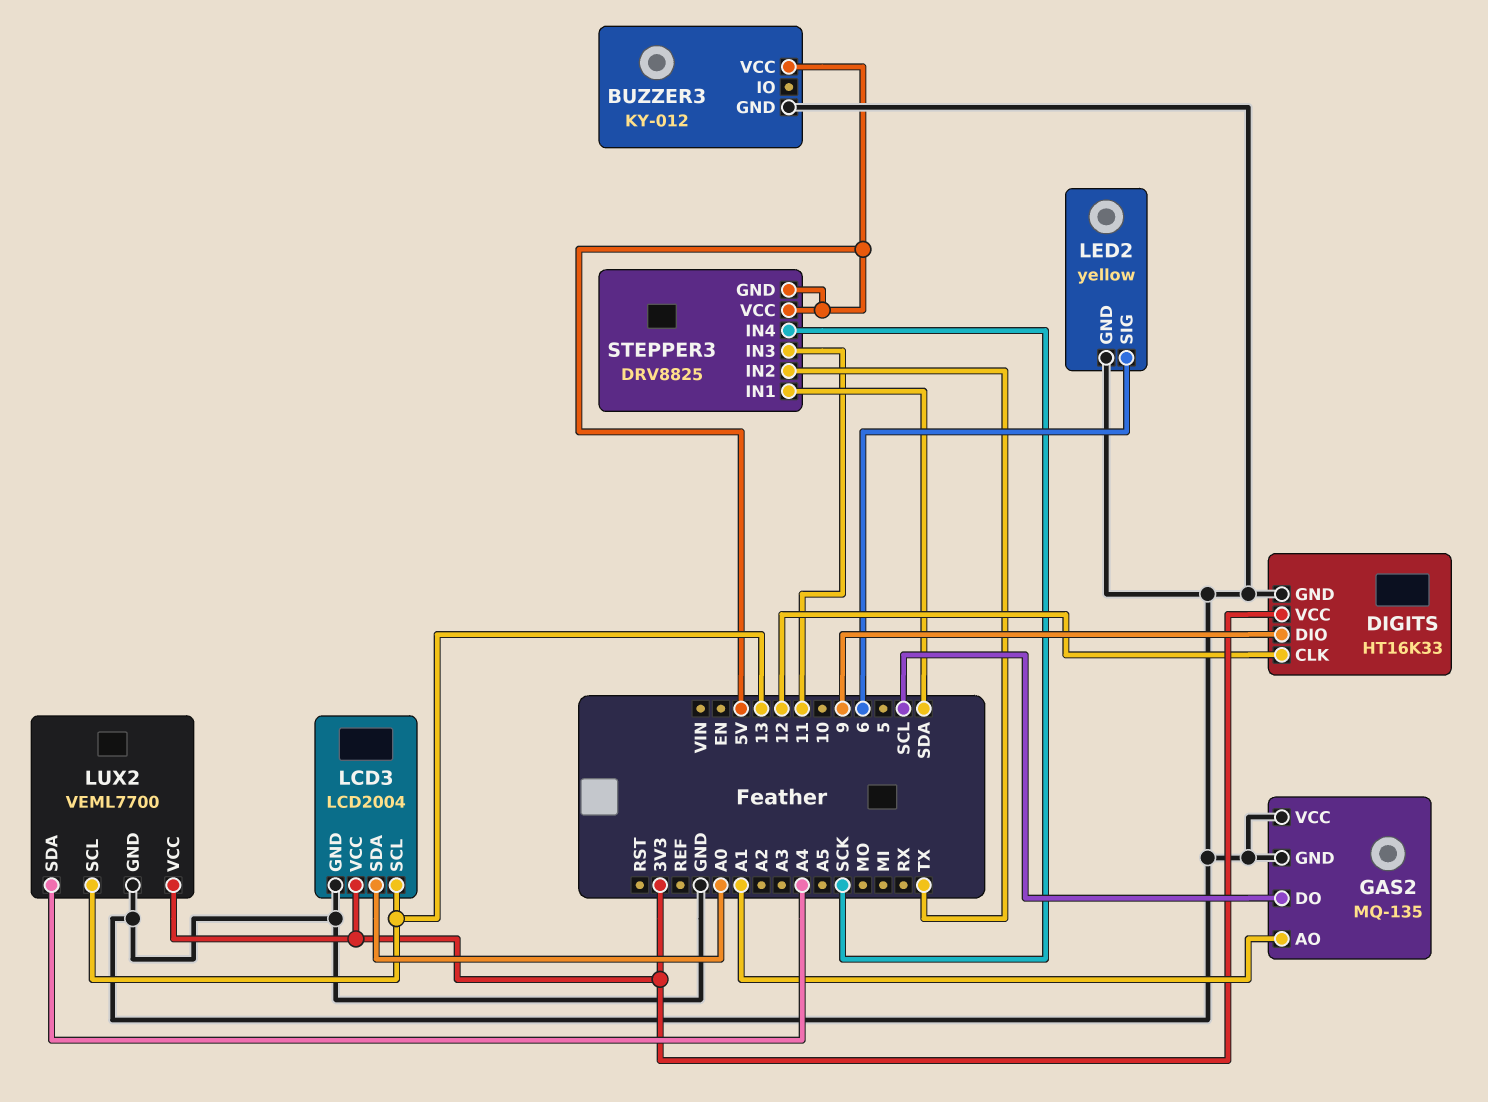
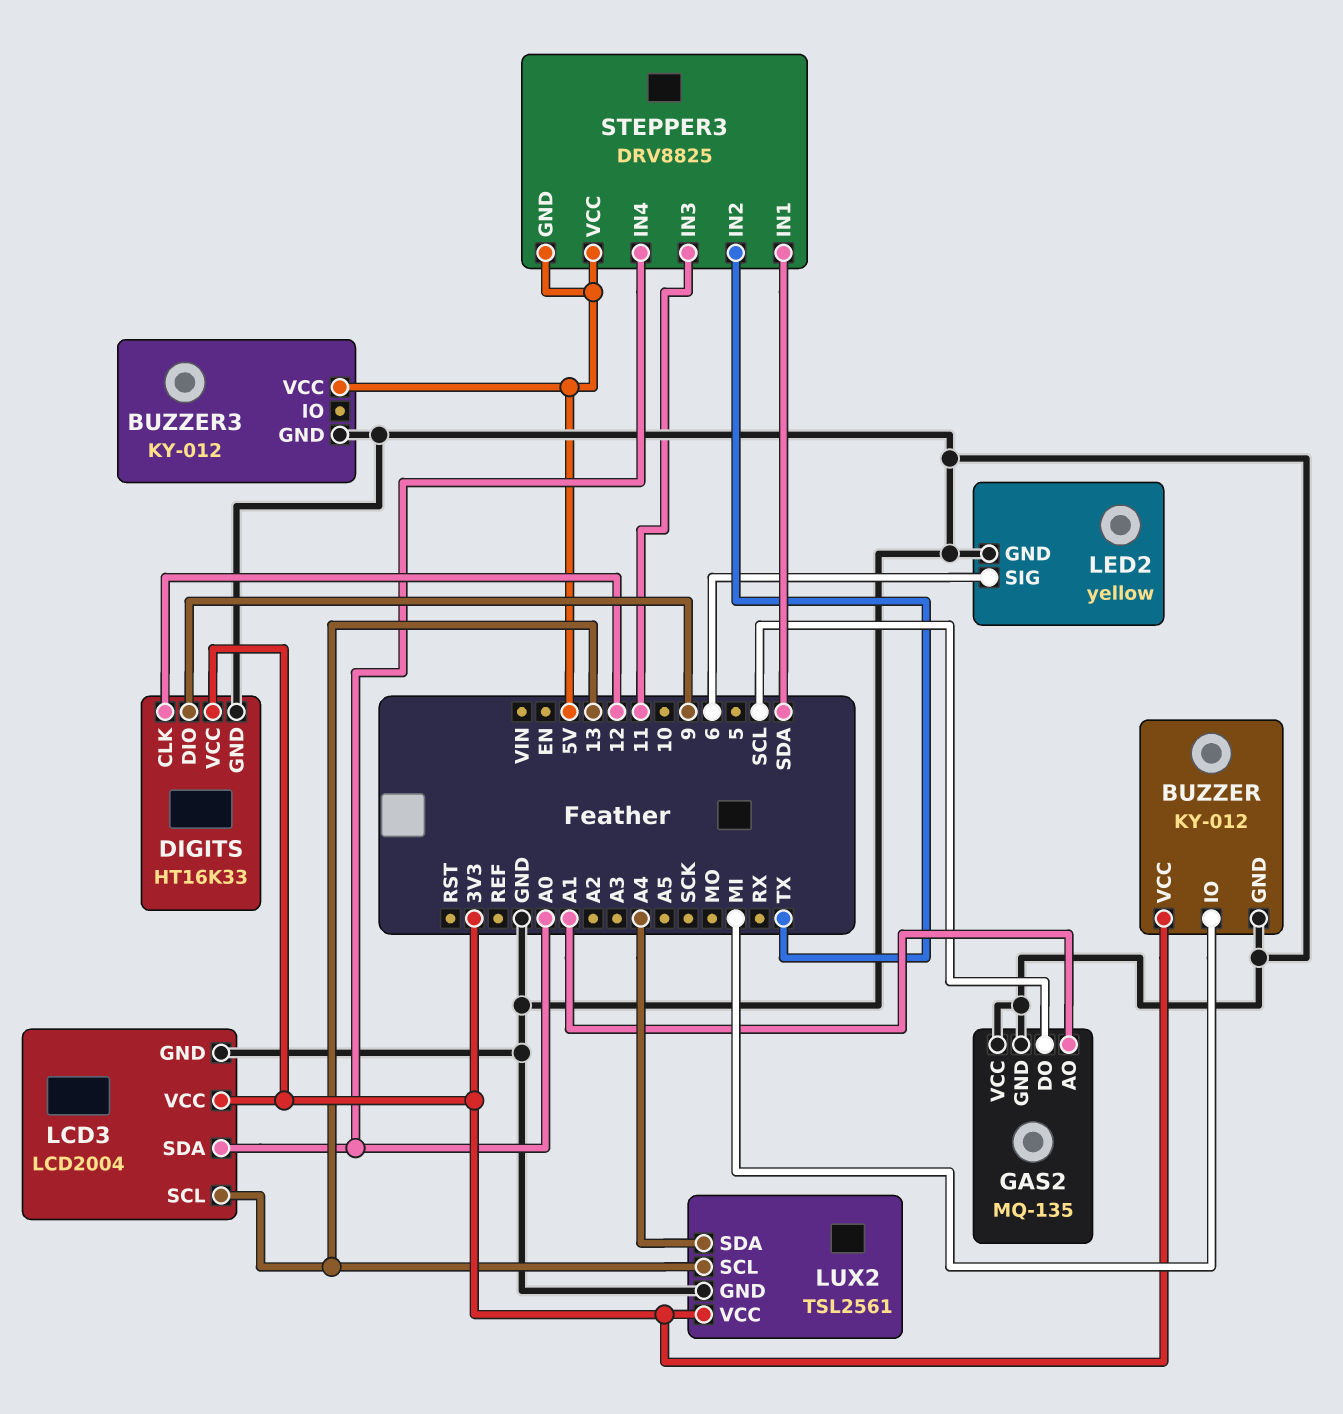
BUZZER: none -> KY-012
BUZZER pin GND: none -> GND
BUZZER pin IO: none -> MI
BUZZER pin VCC: none -> 3V3
LUX2: VEML7700 -> TSL2561
STEPPER3 pin IN4: SCK -> A0

